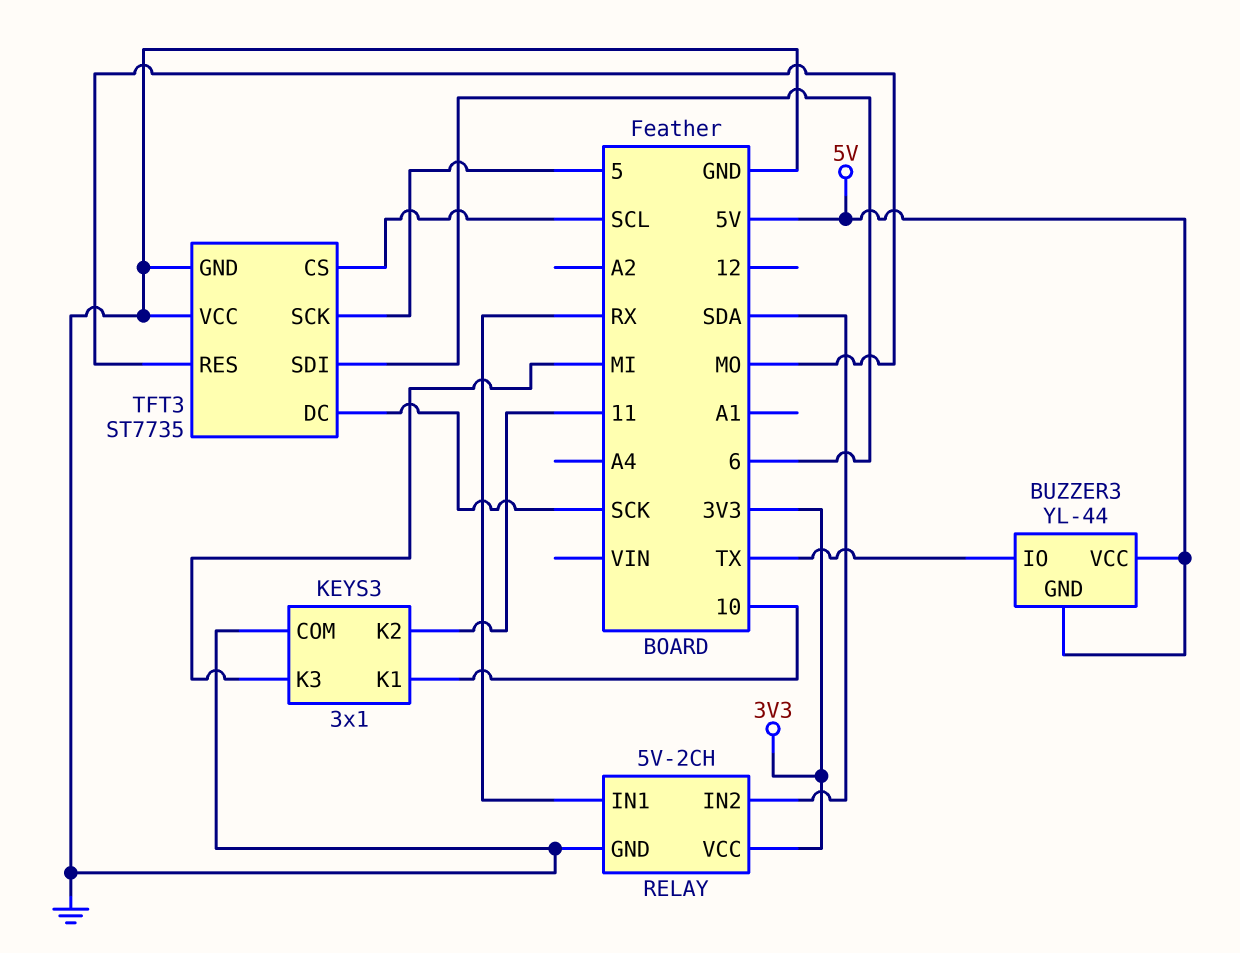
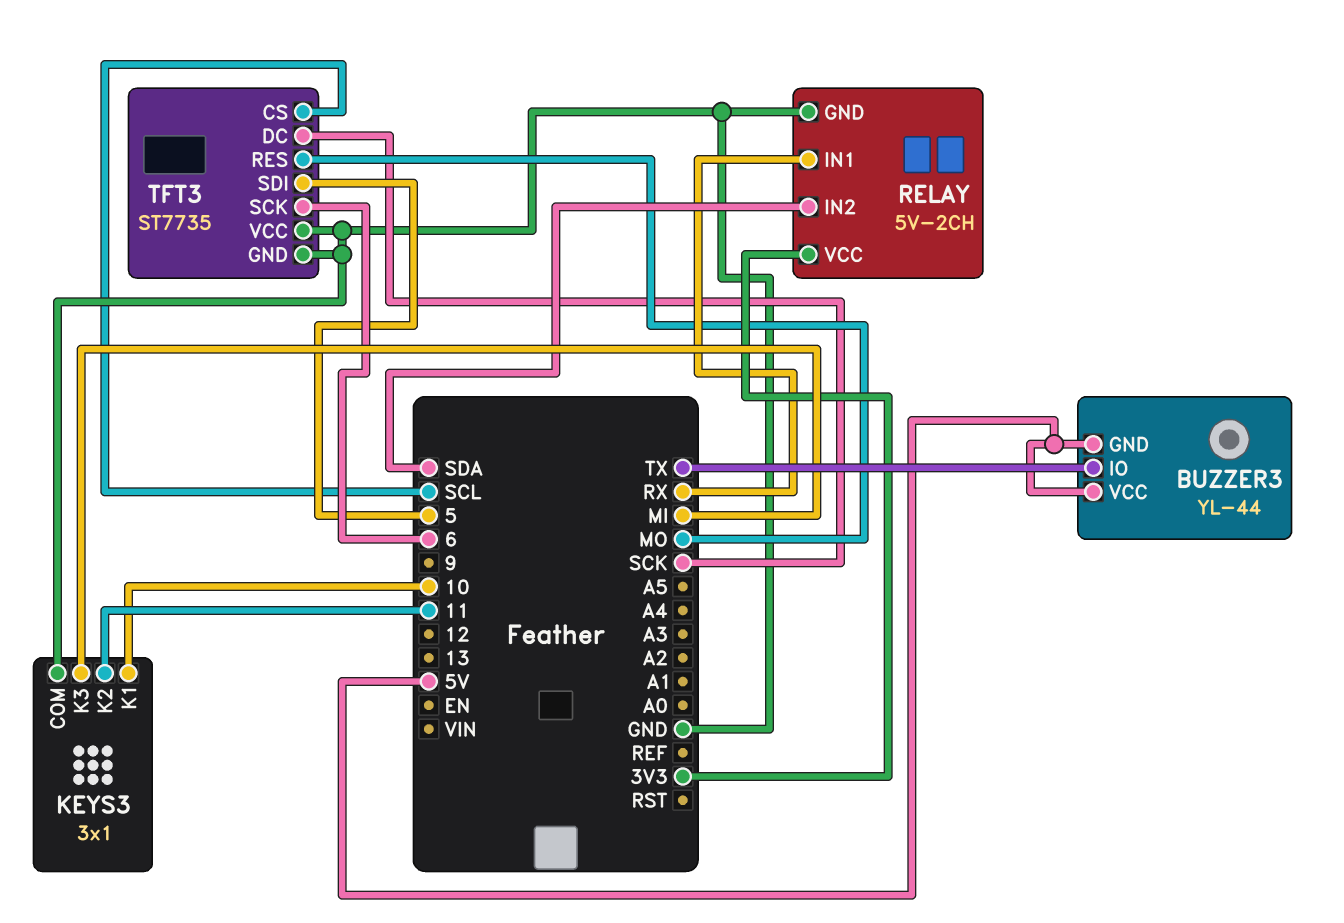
TFT3 pin SCK: 5 -> 6
TFT3 pin SDI: 6 -> 5

